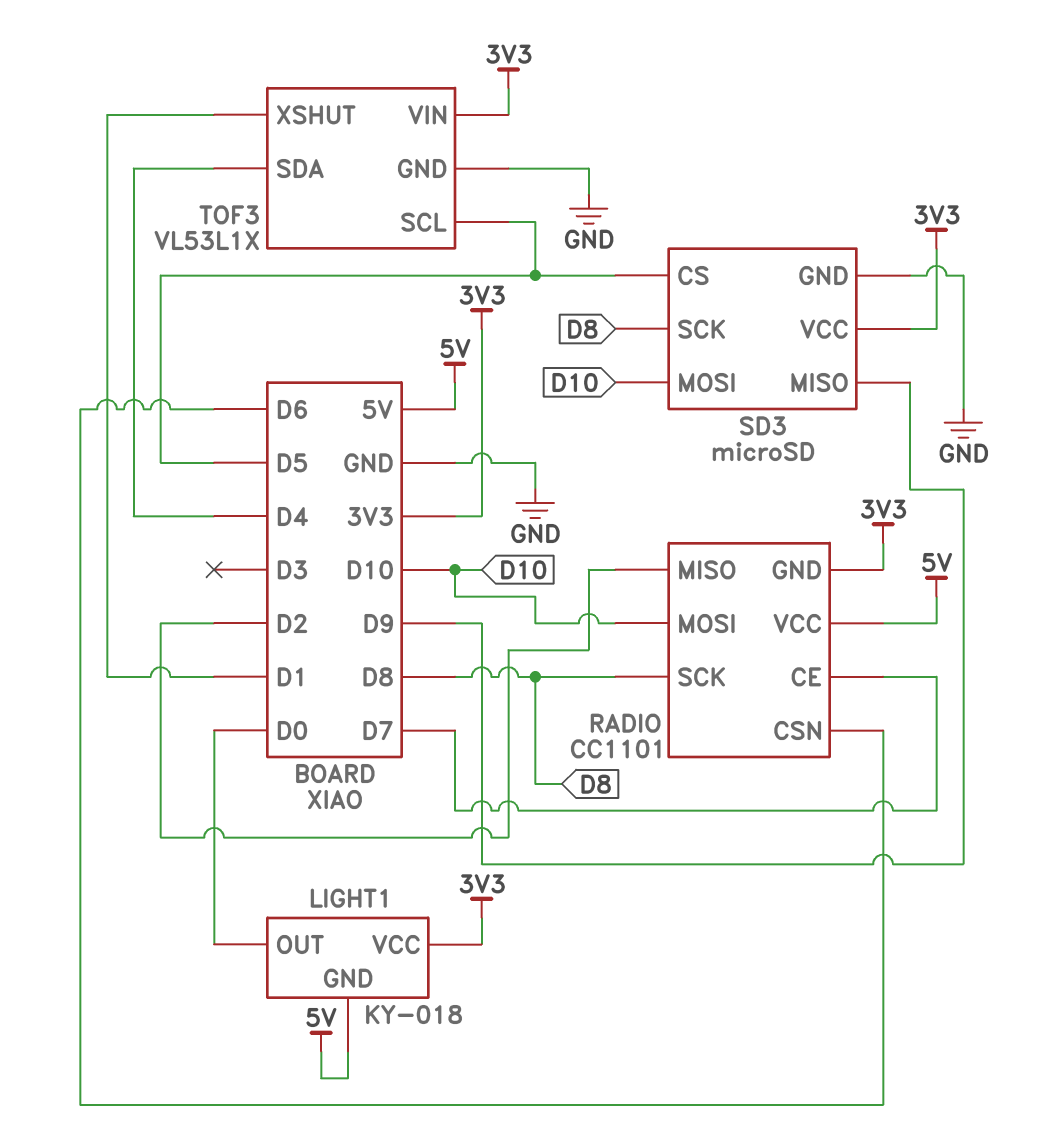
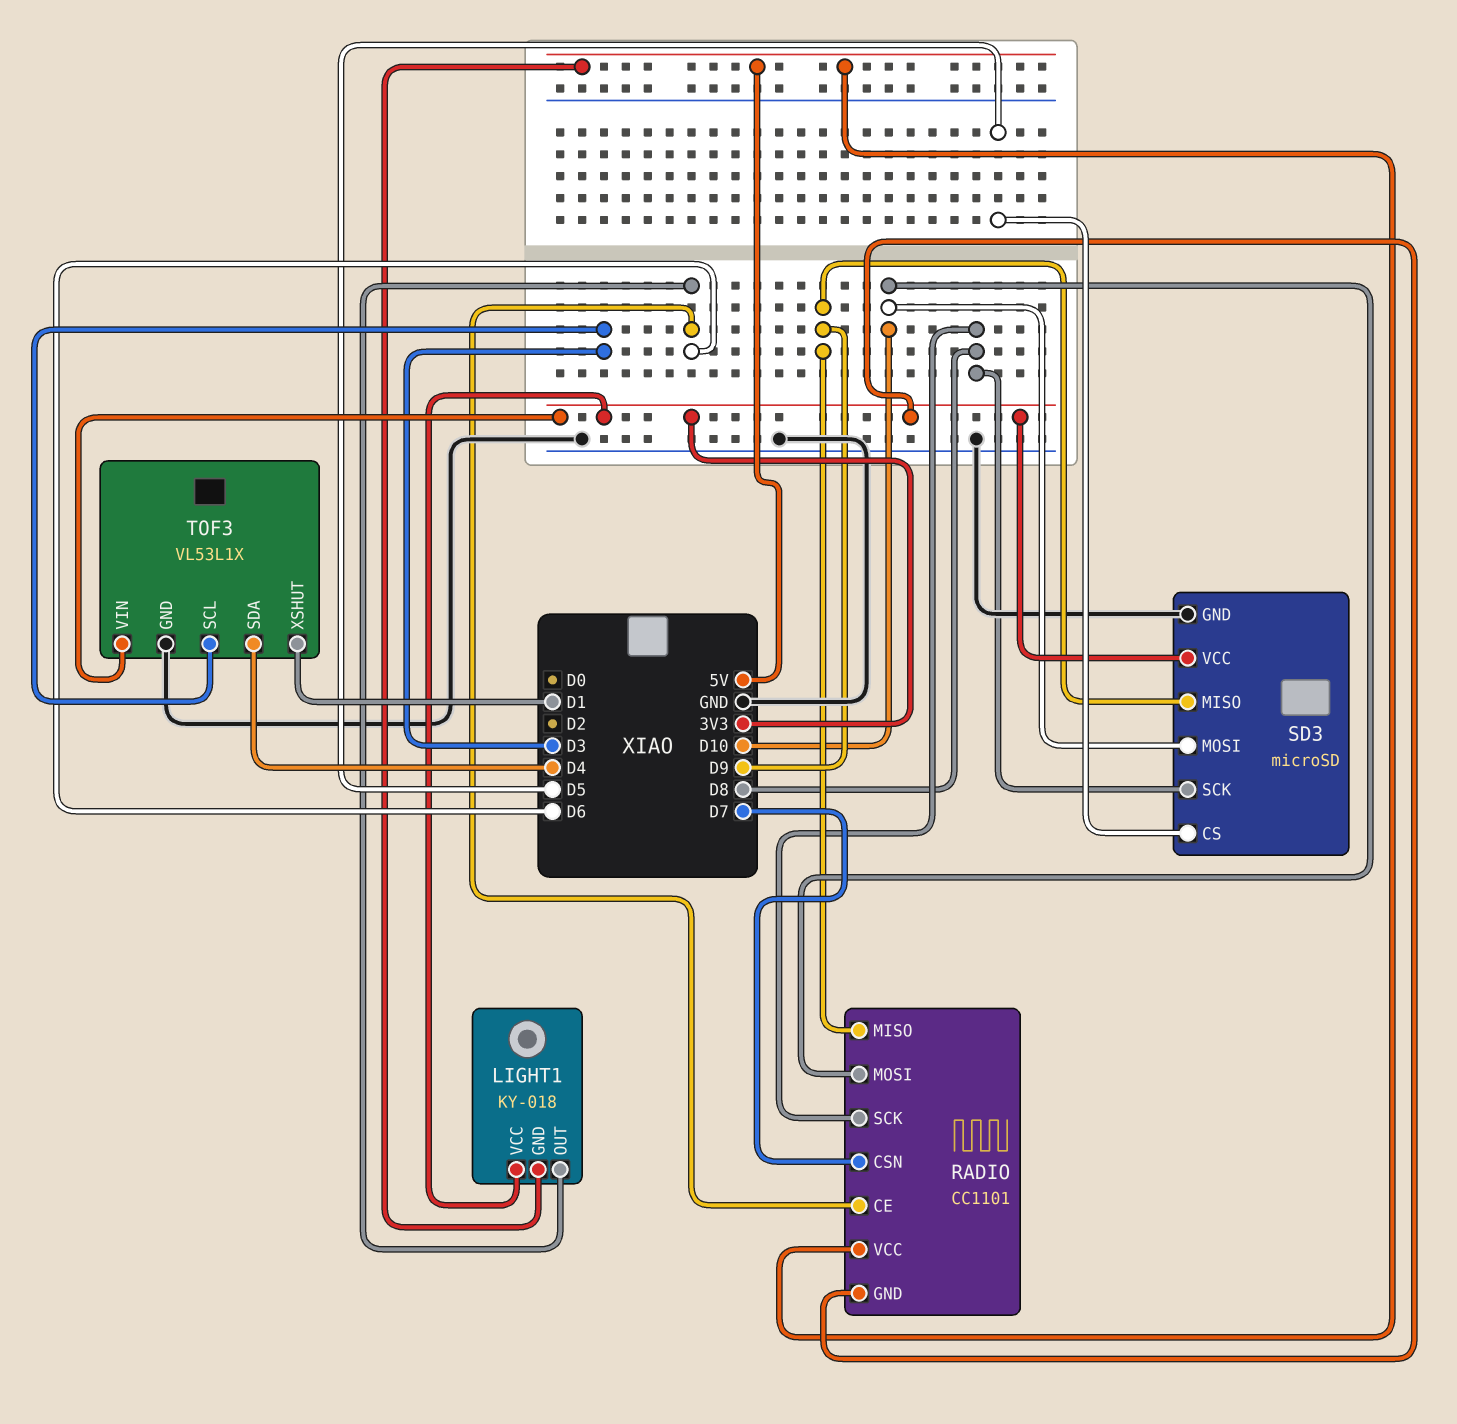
LIGHT1 pin OUT: D0 -> D6
RADIO pin CE: D7 -> D6
RADIO pin CSN: D6 -> D7
RADIO pin MISO: D2 -> D9
TOF3 pin SCL: D5 -> D3

